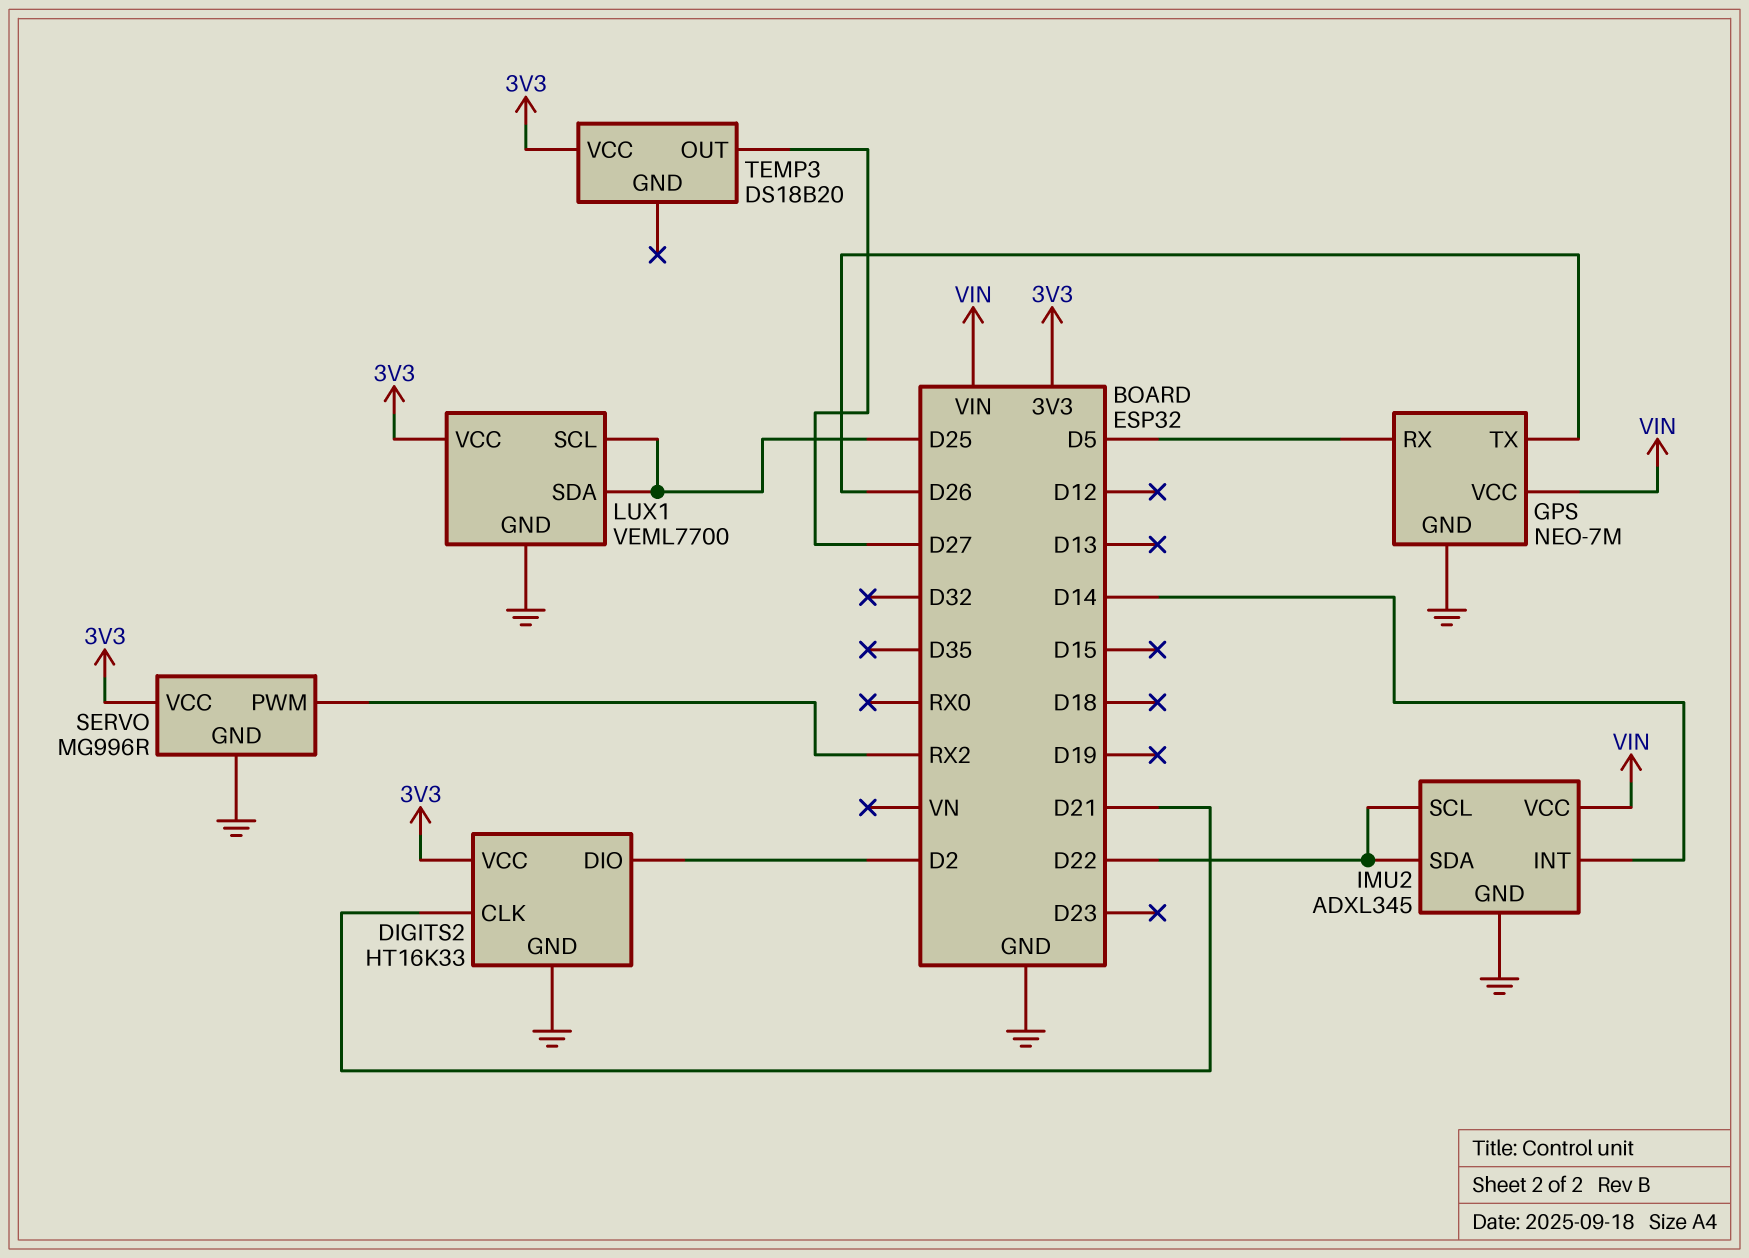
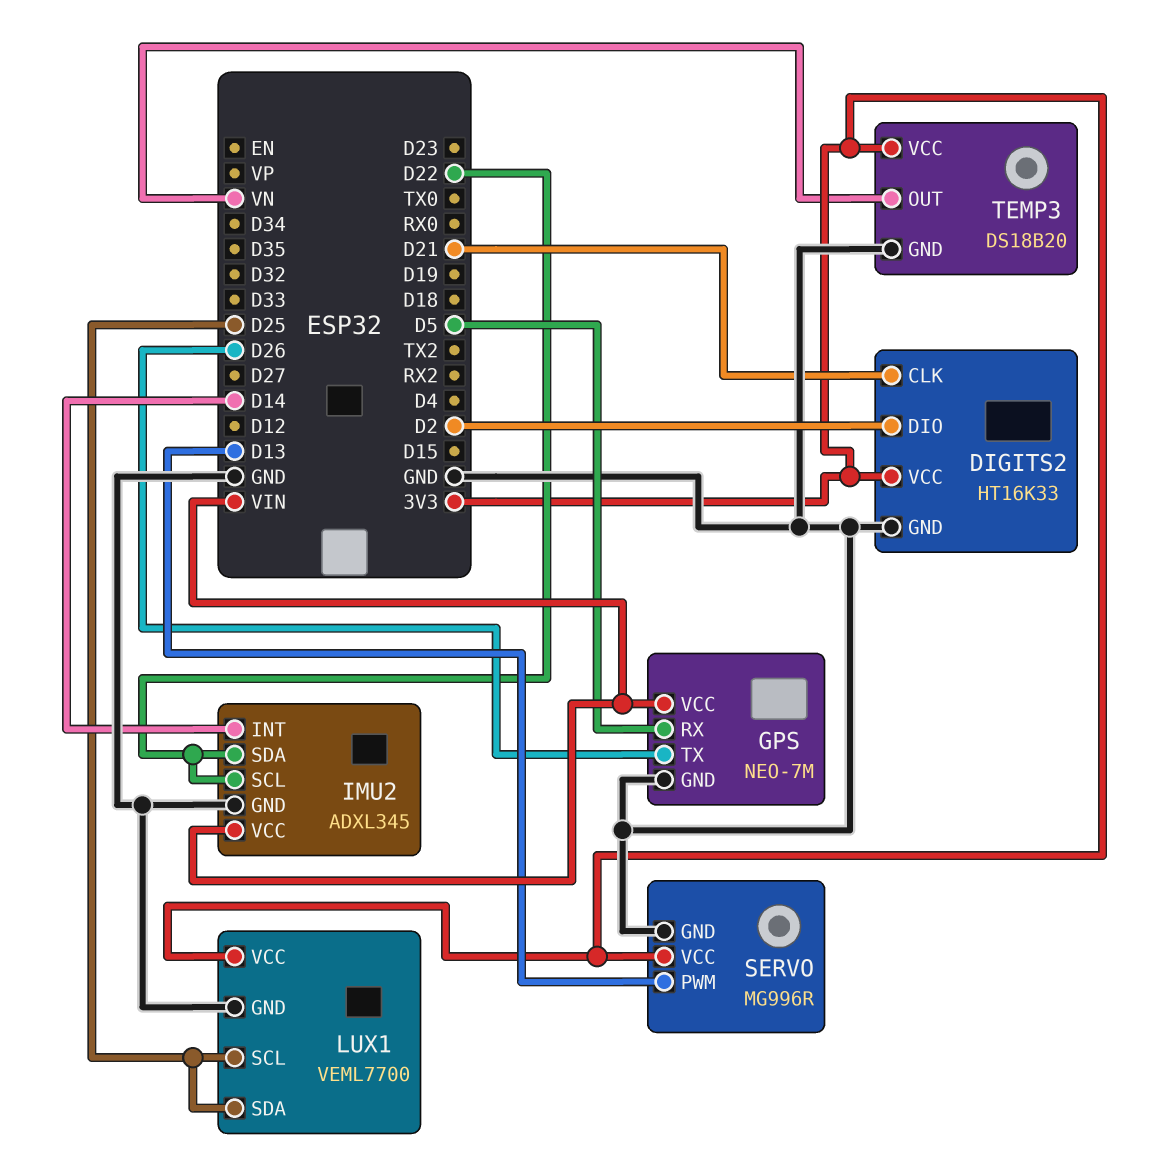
SERVO pin PWM: RX2 -> D13
TEMP3 pin GND: none -> GND
TEMP3 pin OUT: D27 -> VN

